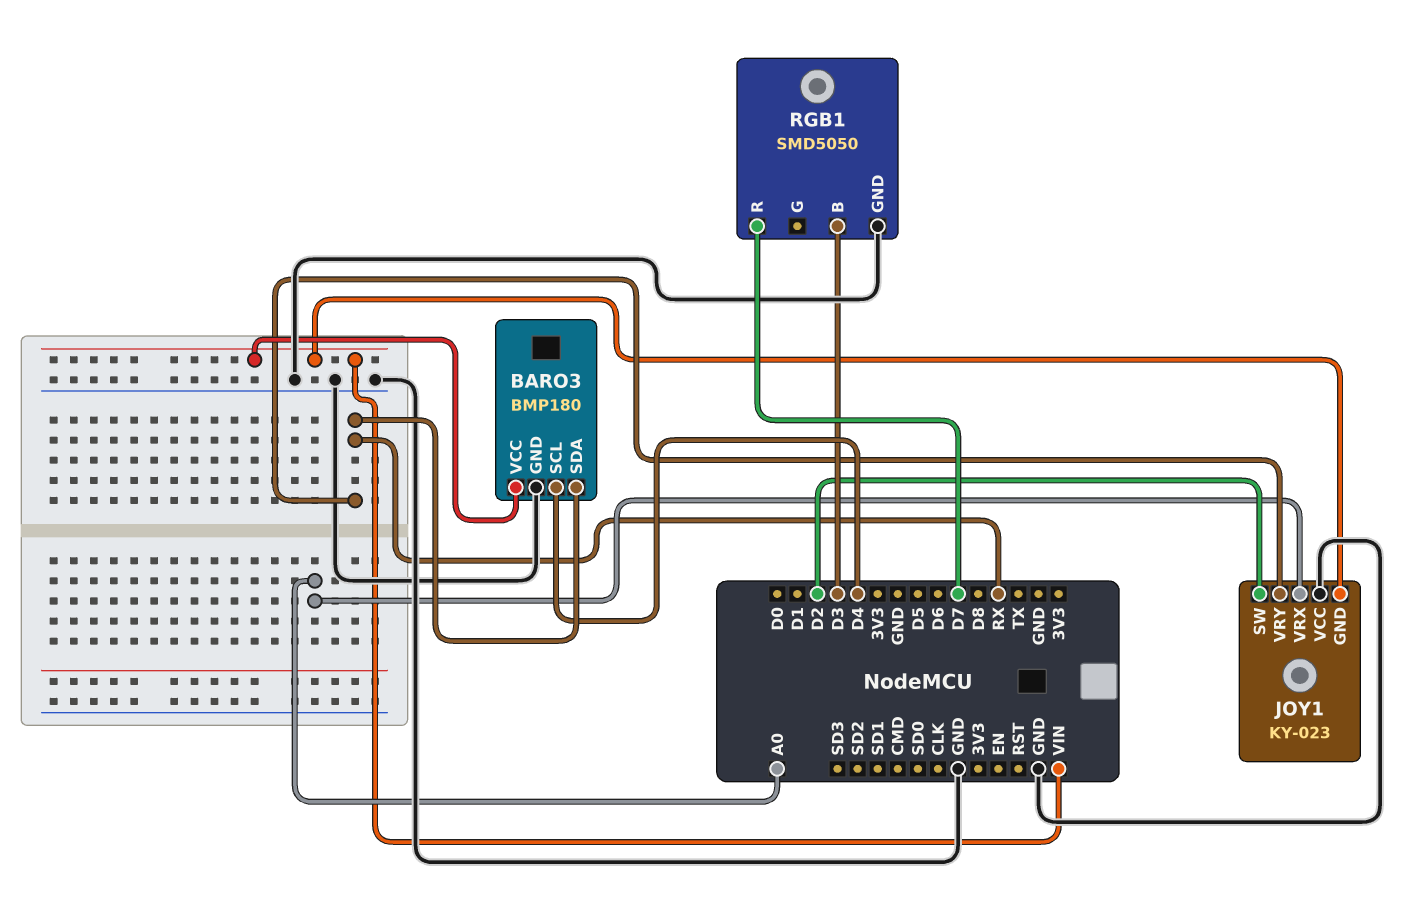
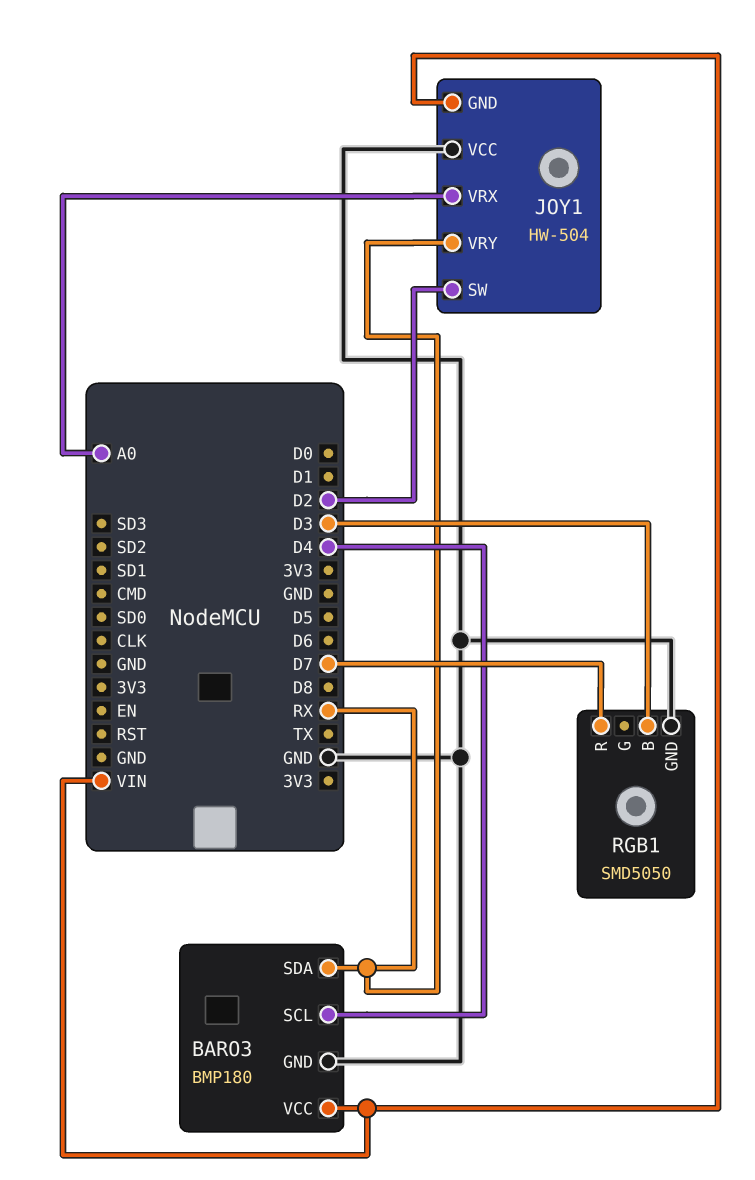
JOY1: KY-023 -> HW-504

